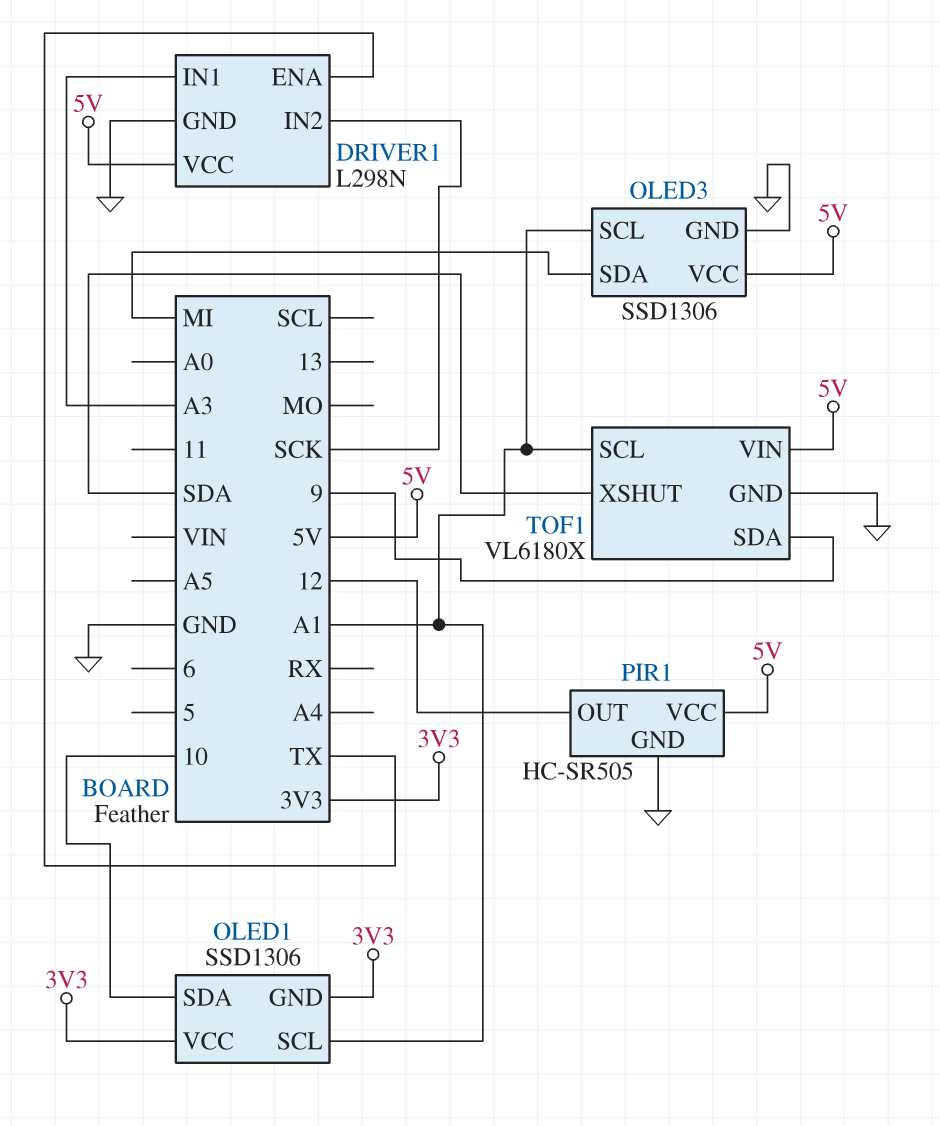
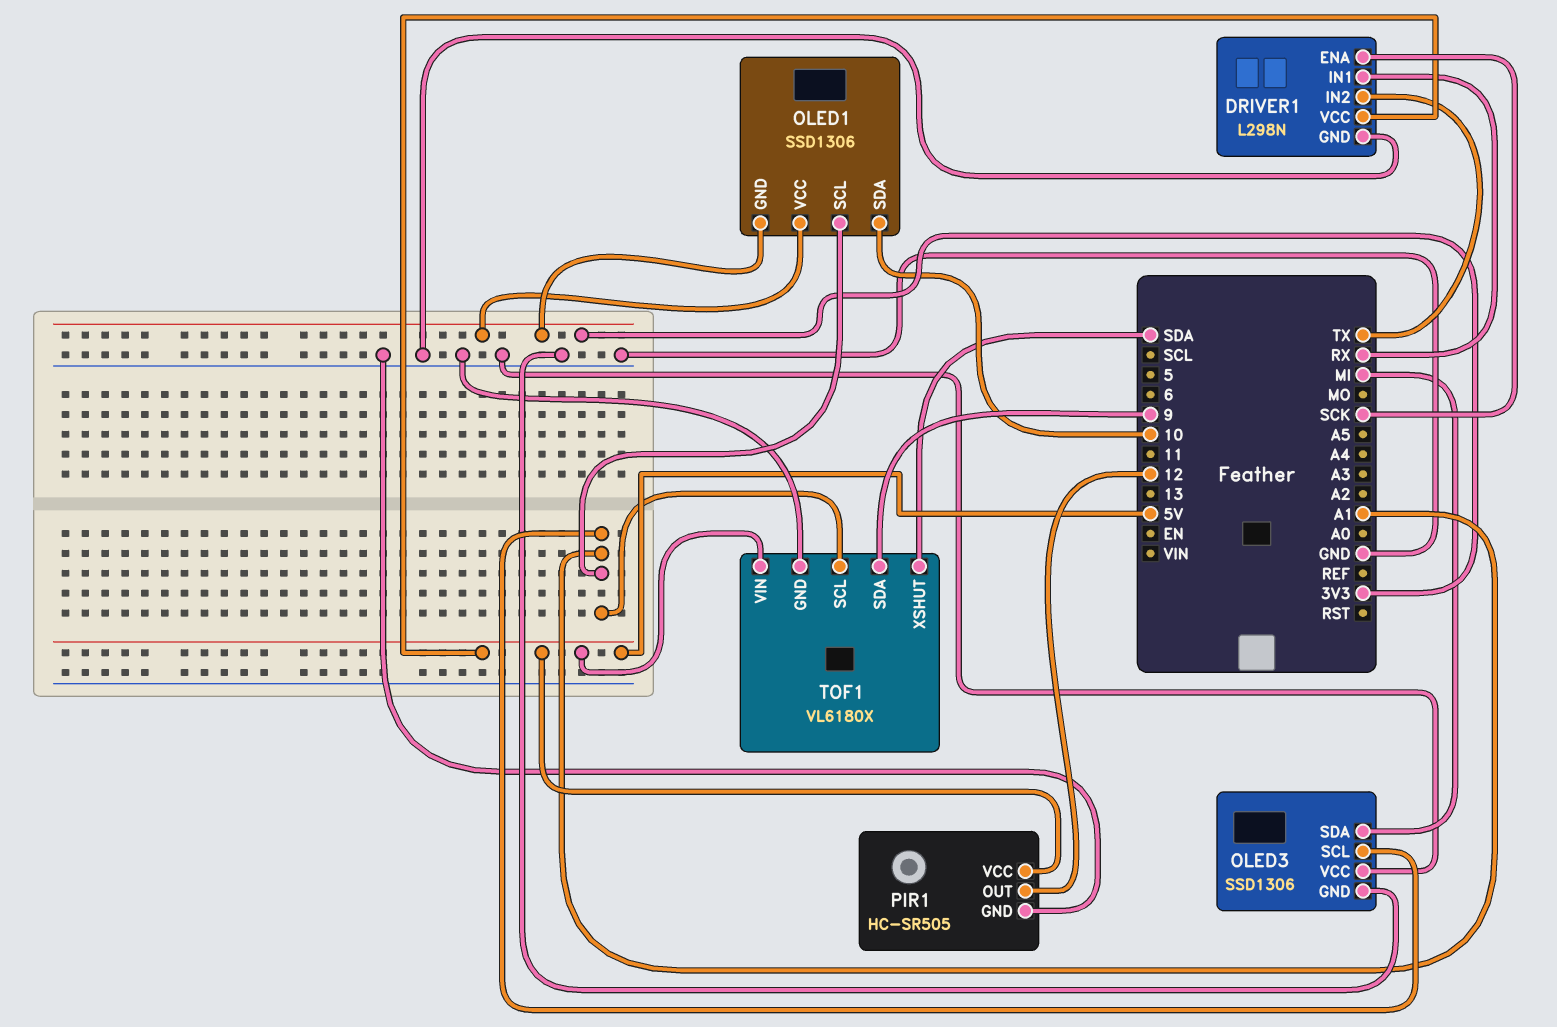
DRIVER1 pin ENA: TX -> SCK
DRIVER1 pin IN1: A3 -> RX
DRIVER1 pin IN2: SCK -> TX
OLED3 pin VCC: 5V -> GND

